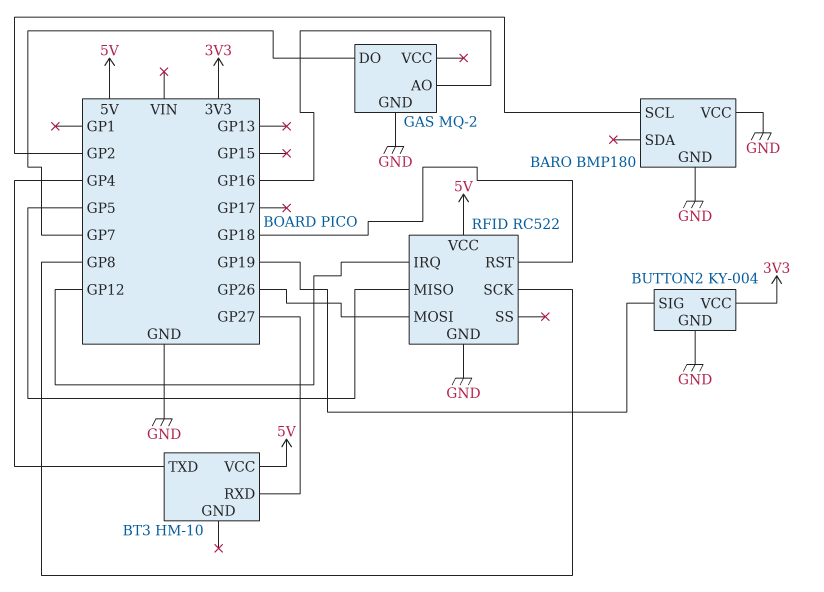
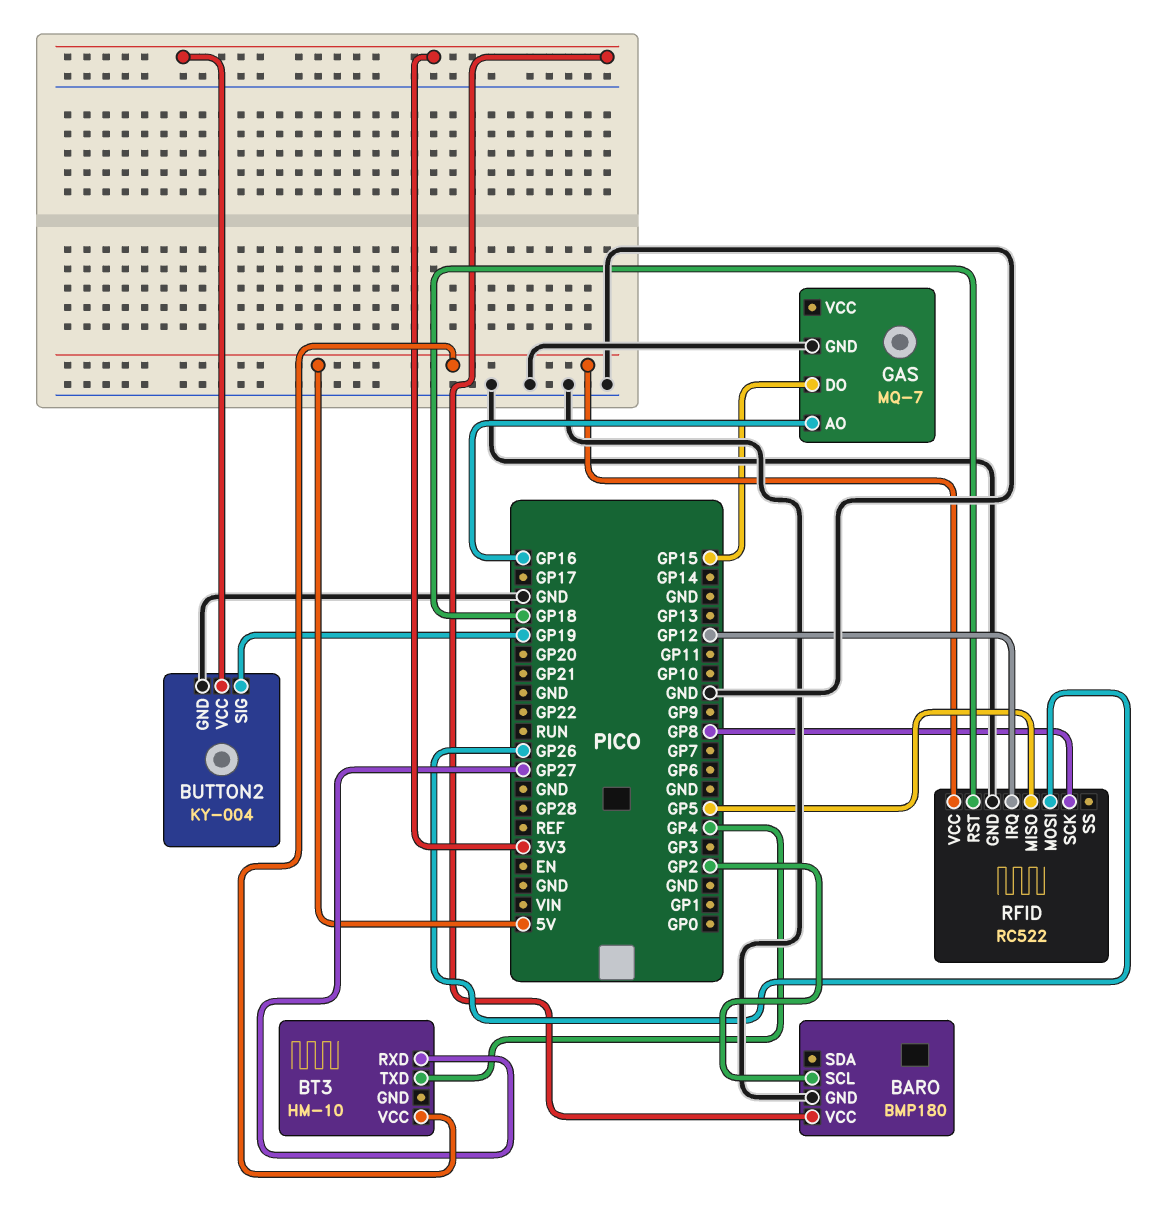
BARO pin VCC: GND -> 3V3
GAS: MQ-2 -> MQ-7
GAS pin DO: GP7 -> GP15

